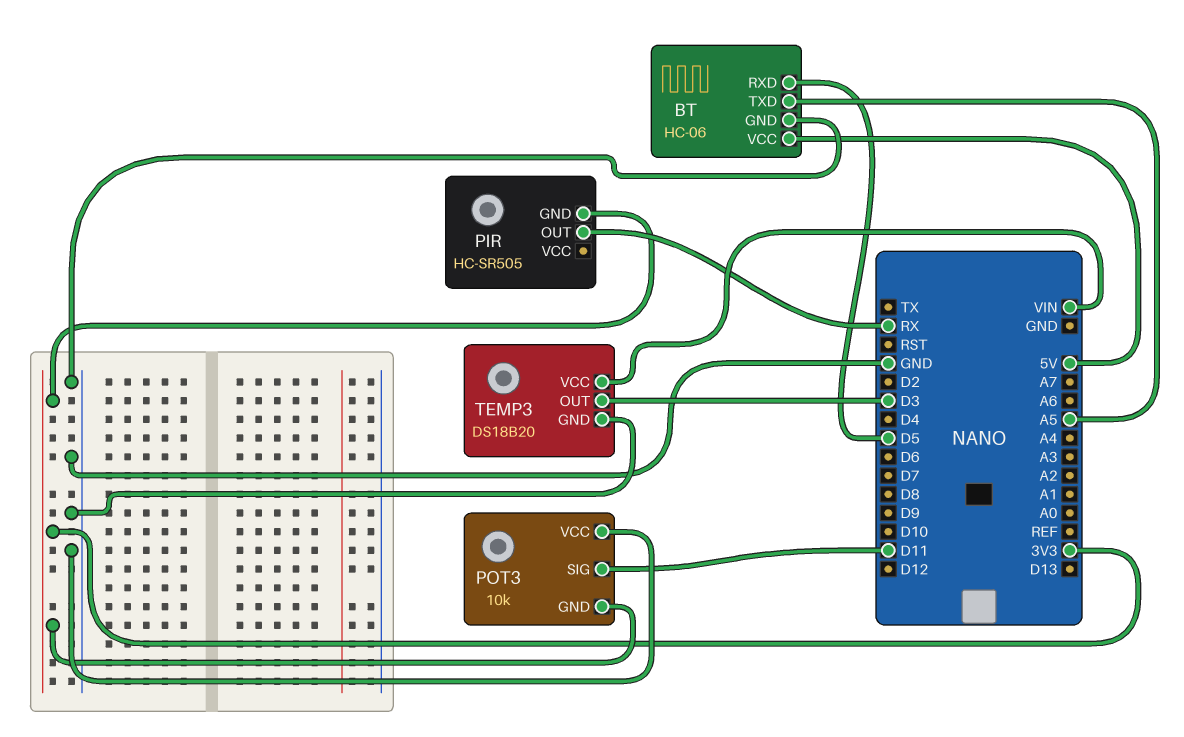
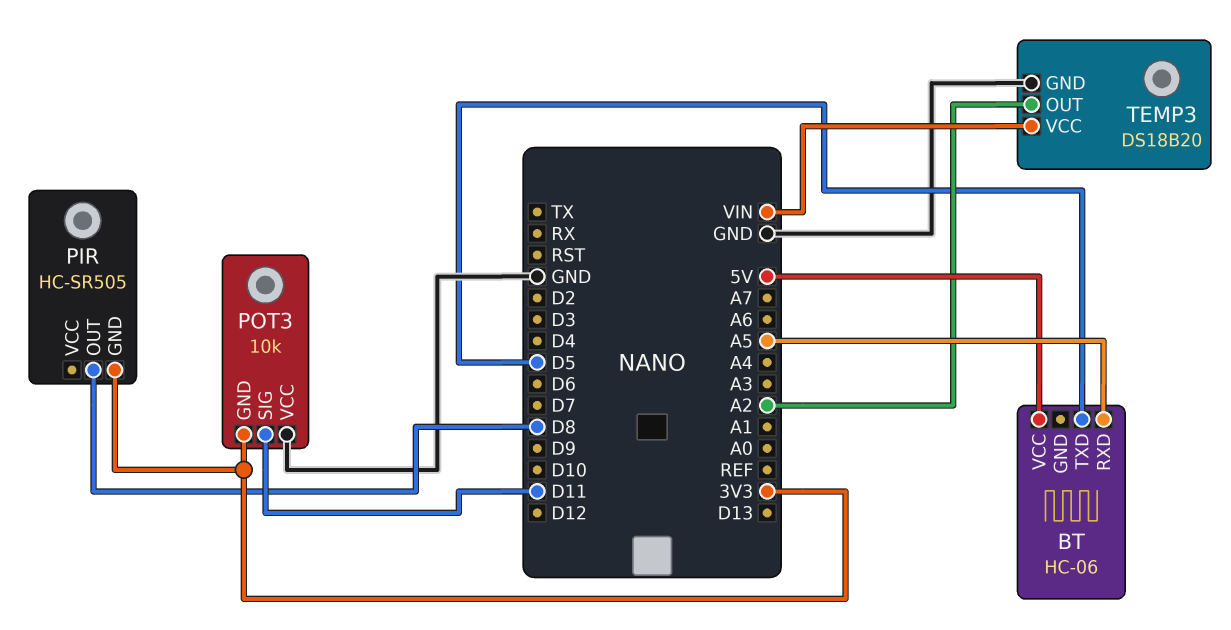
BT pin GND: GND -> none
BT pin RXD: D5 -> A5
BT pin TXD: A5 -> D5
PIR pin OUT: RX -> D8
TEMP3 pin OUT: D3 -> A2

